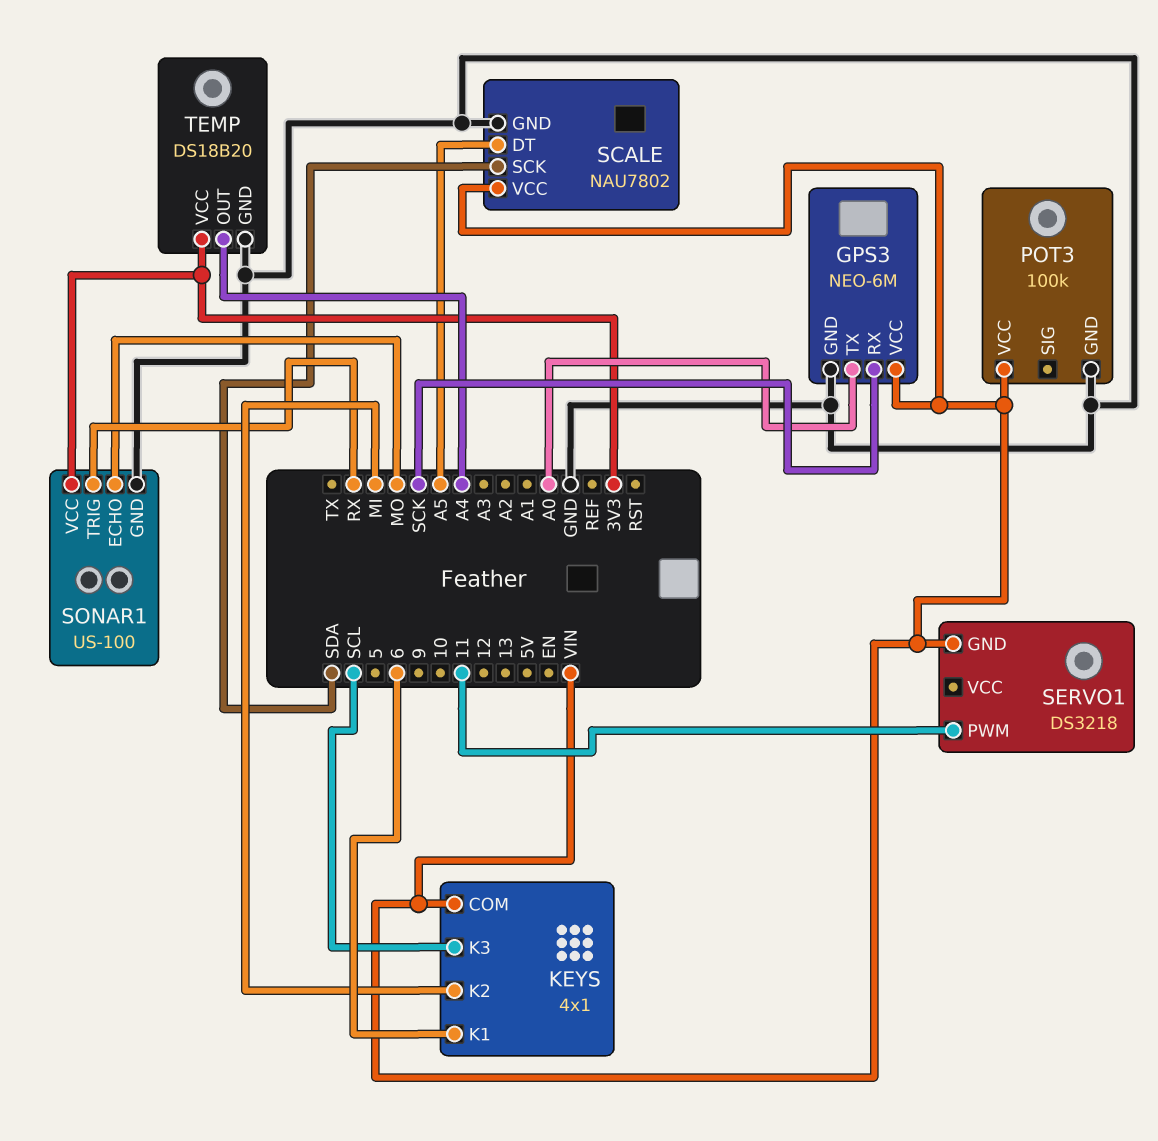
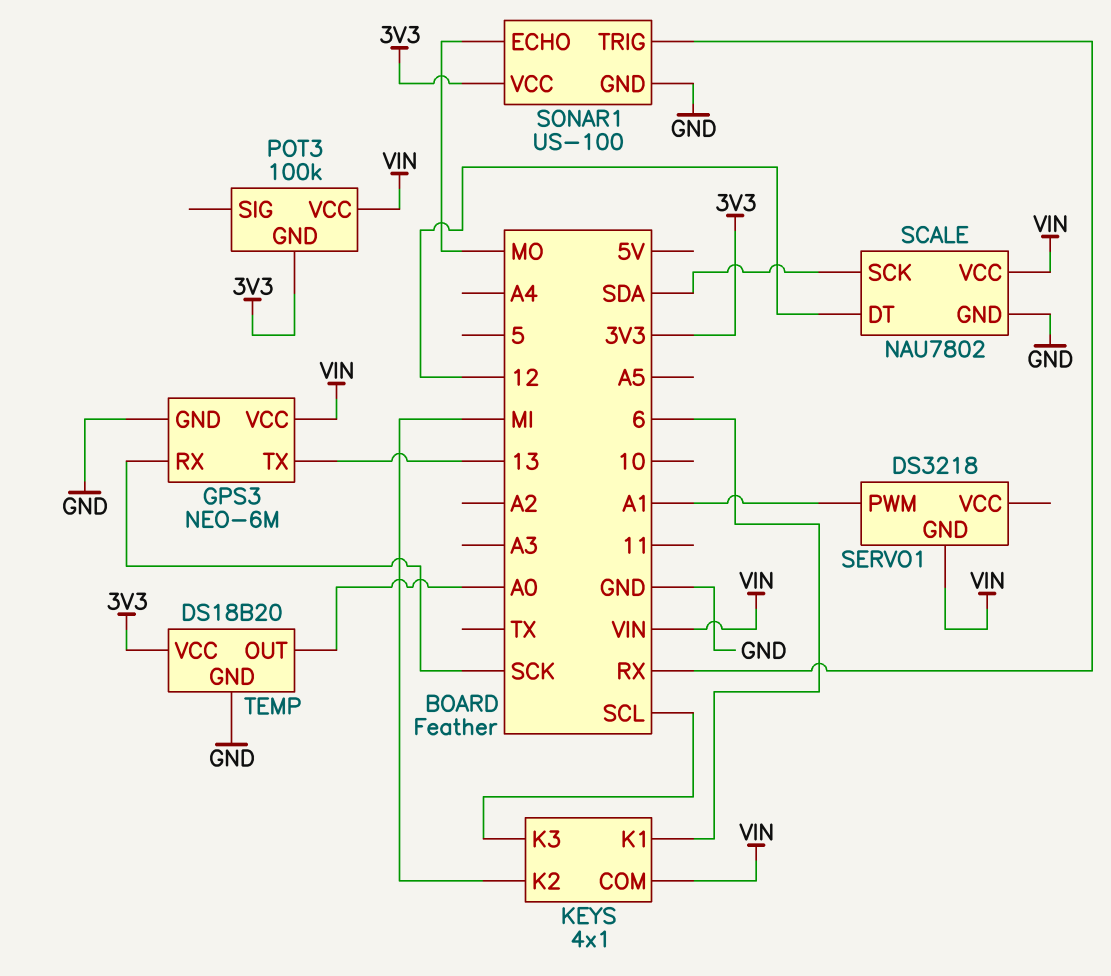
GPS3 pin TX: A0 -> 13
POT3 pin GND: GND -> 3V3
SCALE pin DT: A5 -> 12
SERVO1 pin PWM: 11 -> A1
TEMP pin OUT: A4 -> A0

